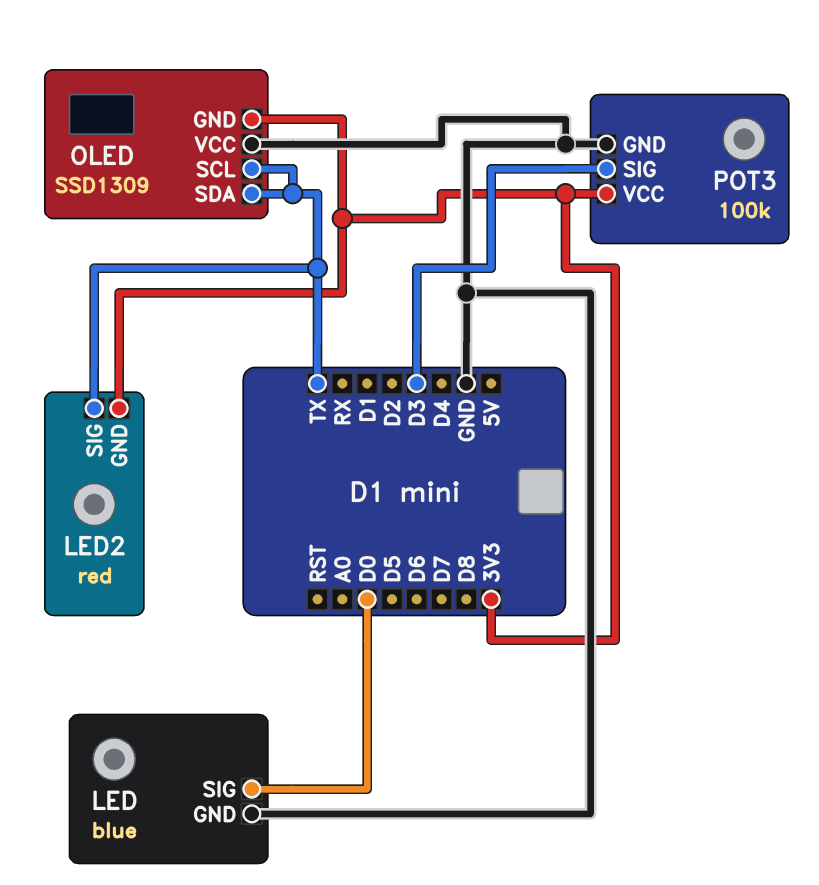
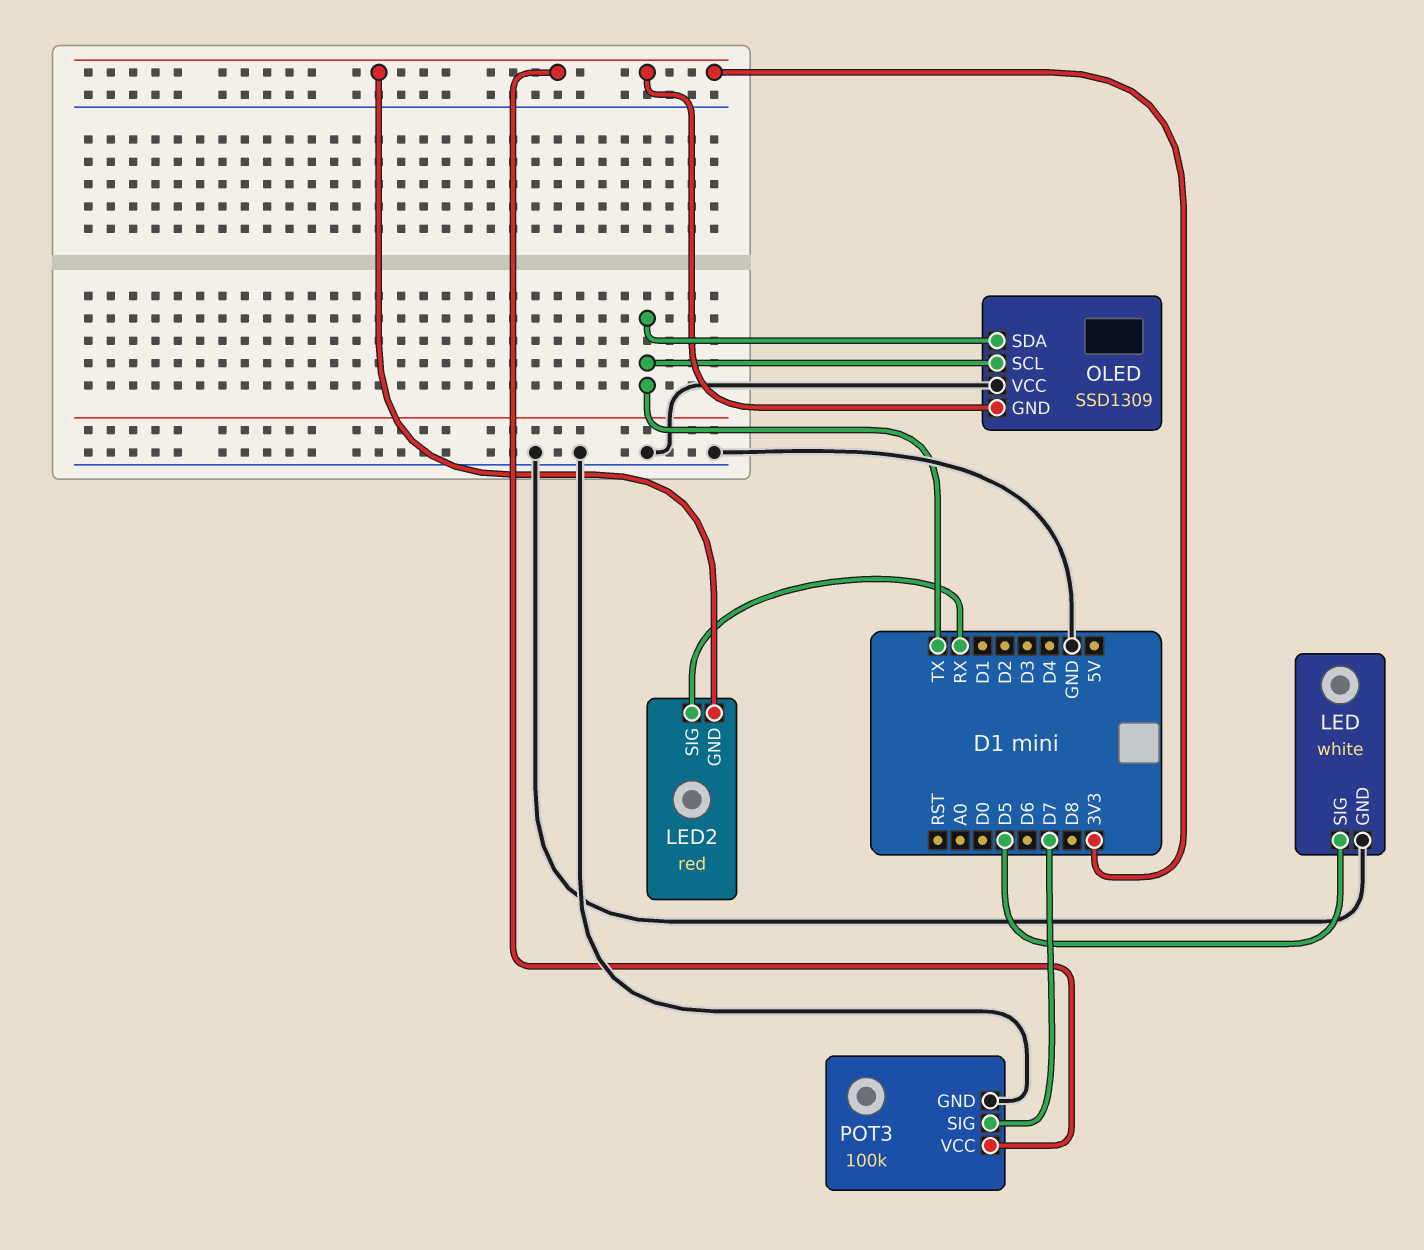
LED: blue -> white
LED pin SIG: D0 -> D5
LED2 pin SIG: TX -> RX
POT3 pin SIG: D3 -> D7

